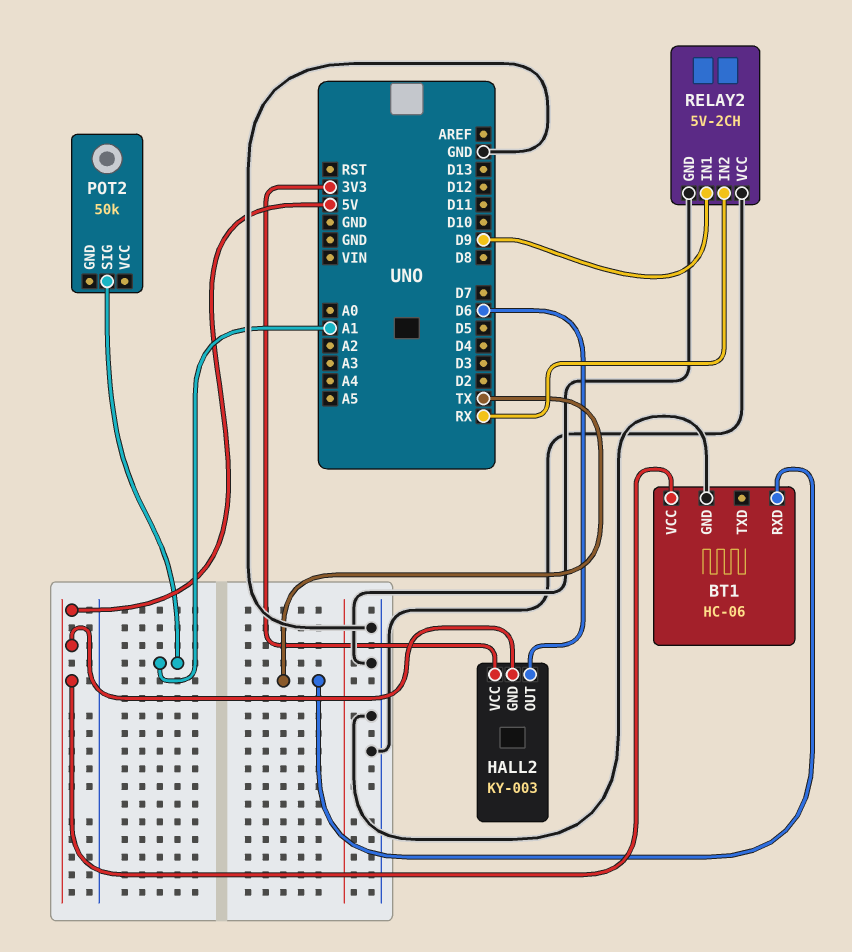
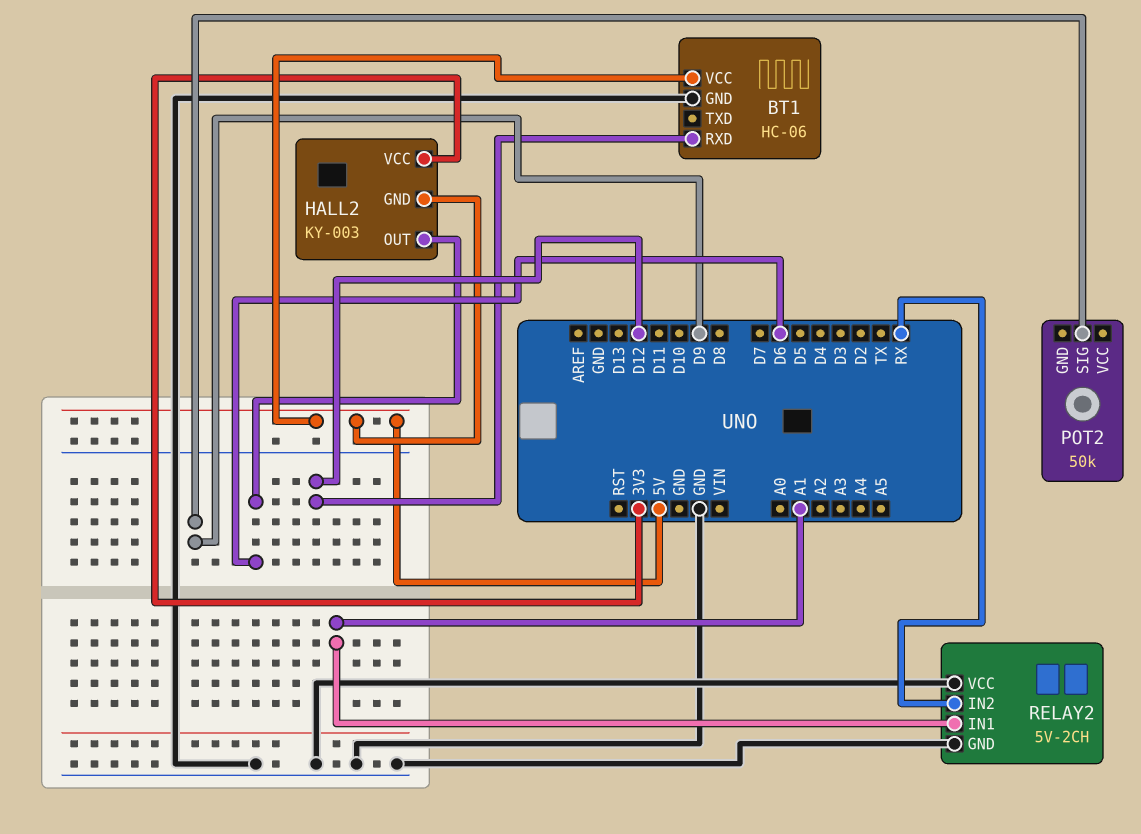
BT1 pin RXD: TX -> D12
POT2 pin SIG: A1 -> D9
RELAY2 pin IN1: D9 -> A1

